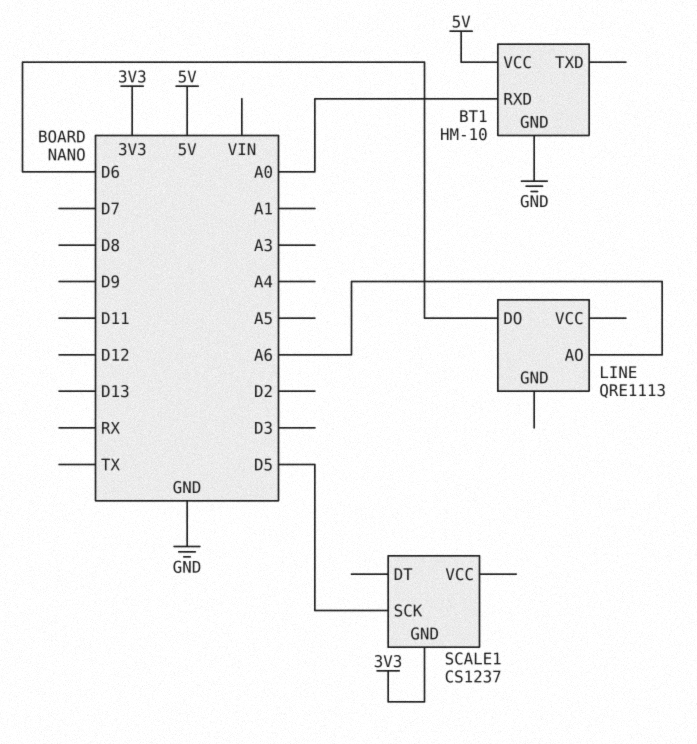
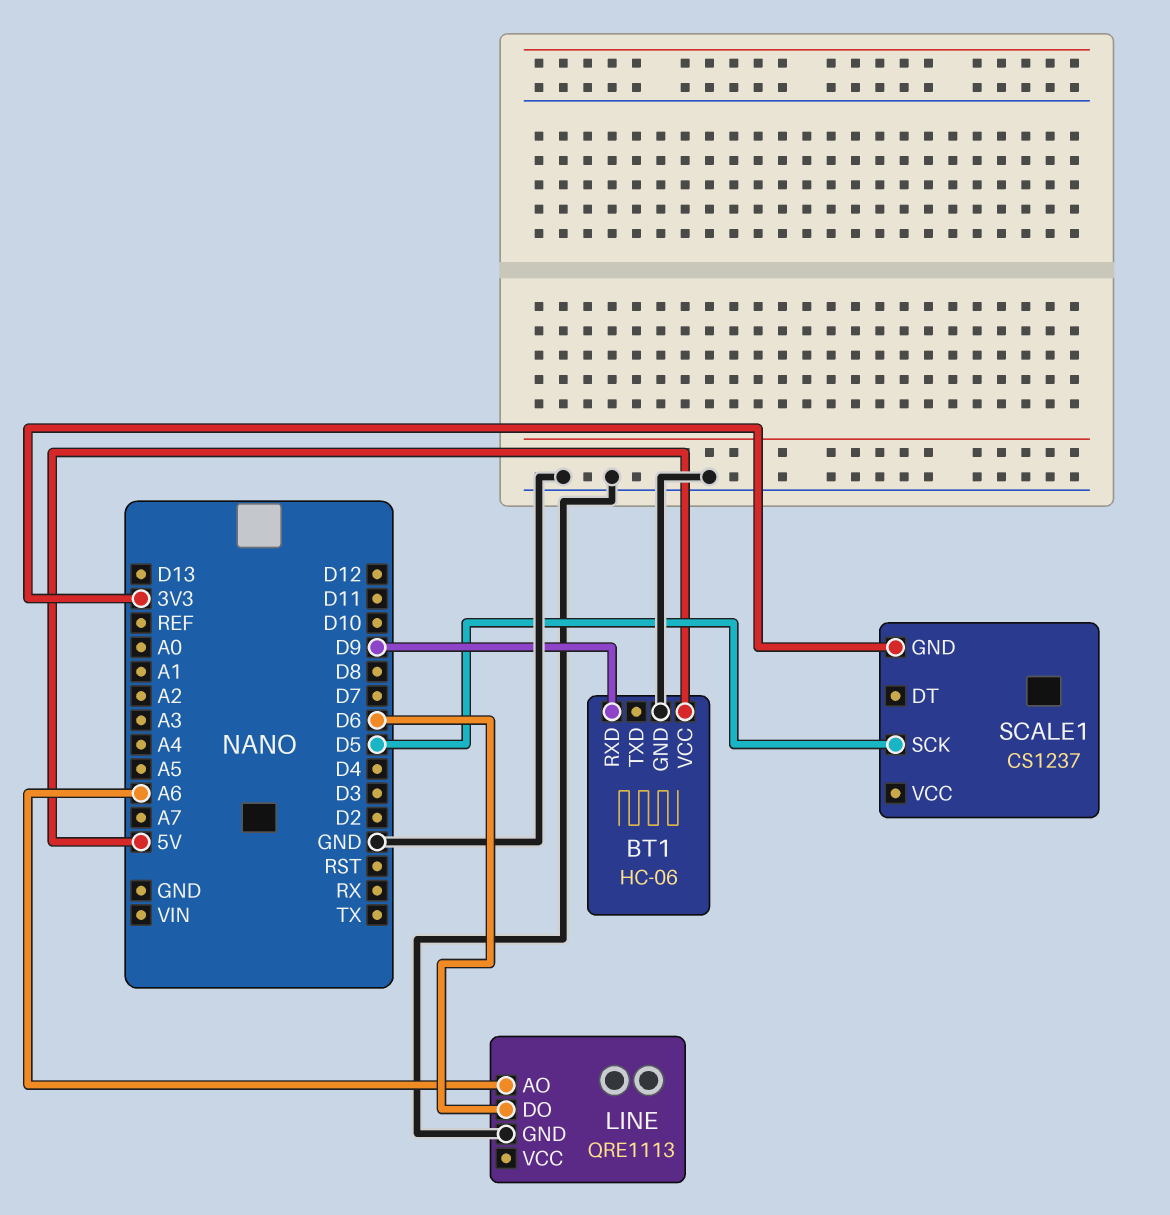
BT1: HM-10 -> HC-06
BT1 pin RXD: A0 -> D9
LINE pin GND: none -> GND

